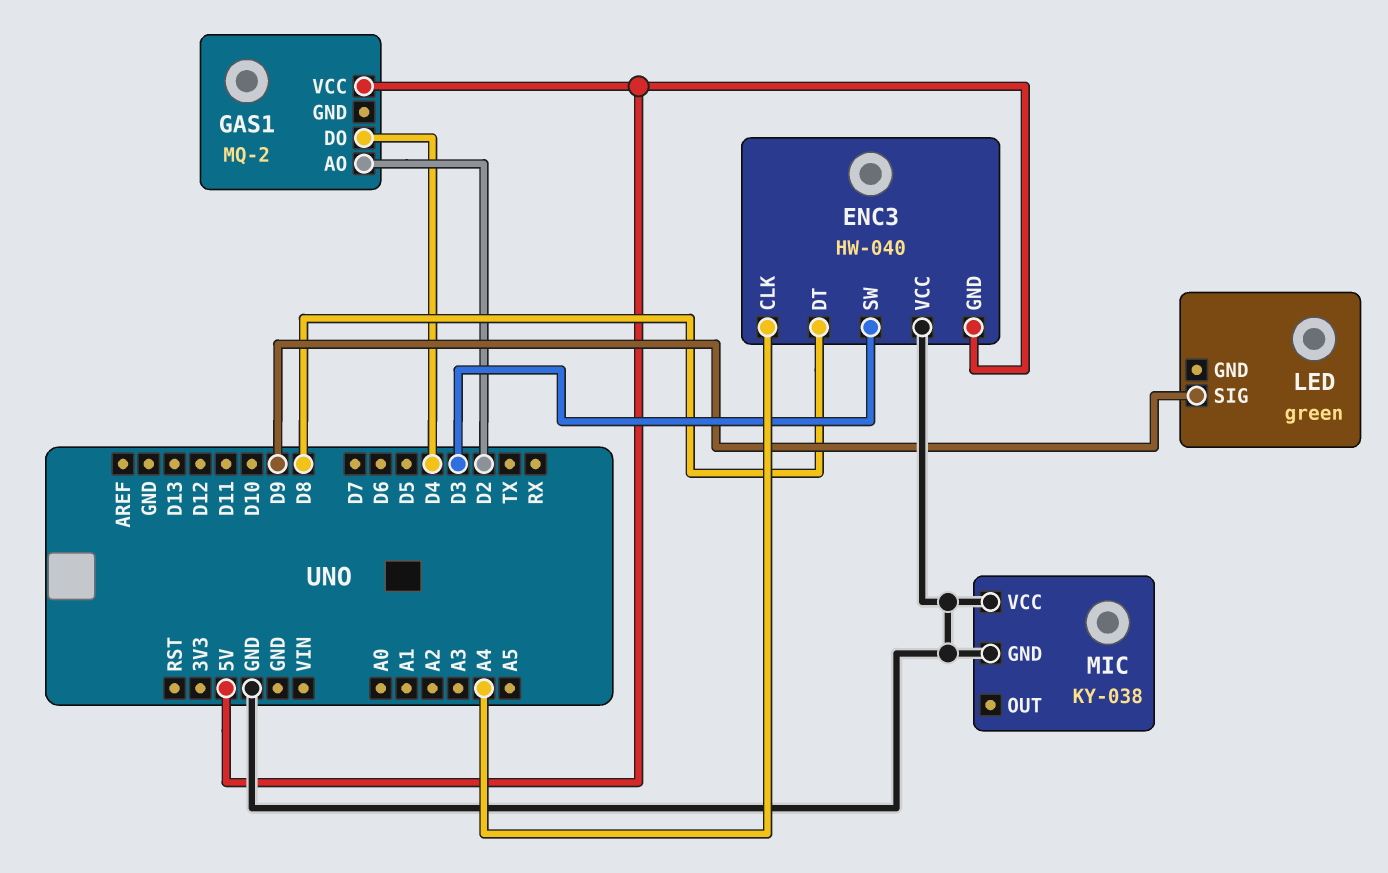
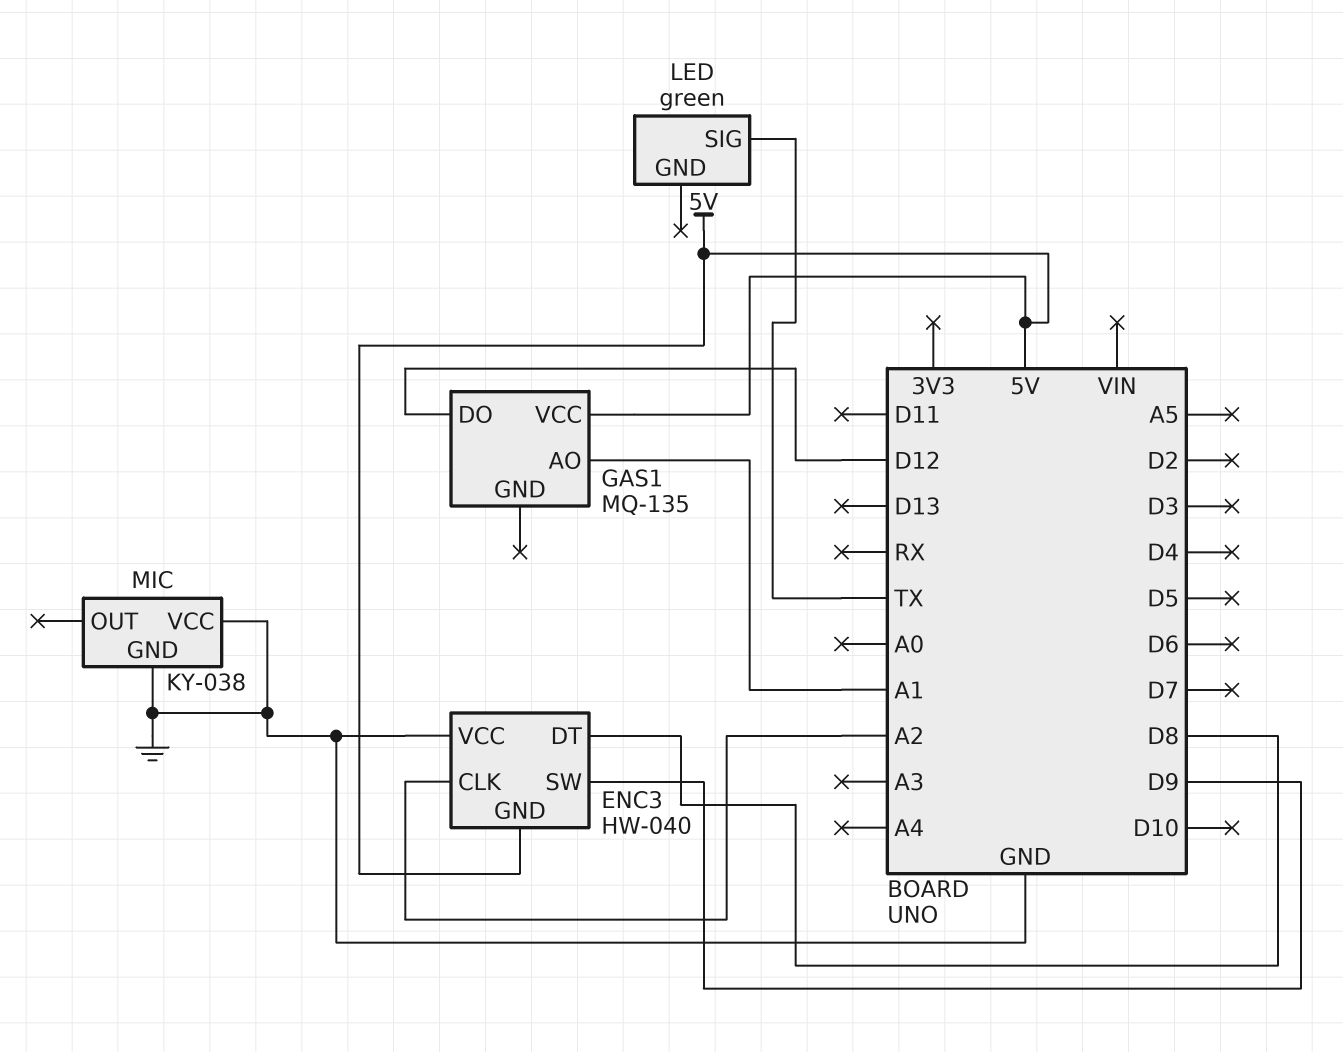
ENC3 pin CLK: A4 -> A2
ENC3 pin SW: D3 -> D9
GAS1: MQ-2 -> MQ-135
GAS1 pin AO: D2 -> A1
GAS1 pin DO: D4 -> D12
LED pin SIG: D9 -> TX

